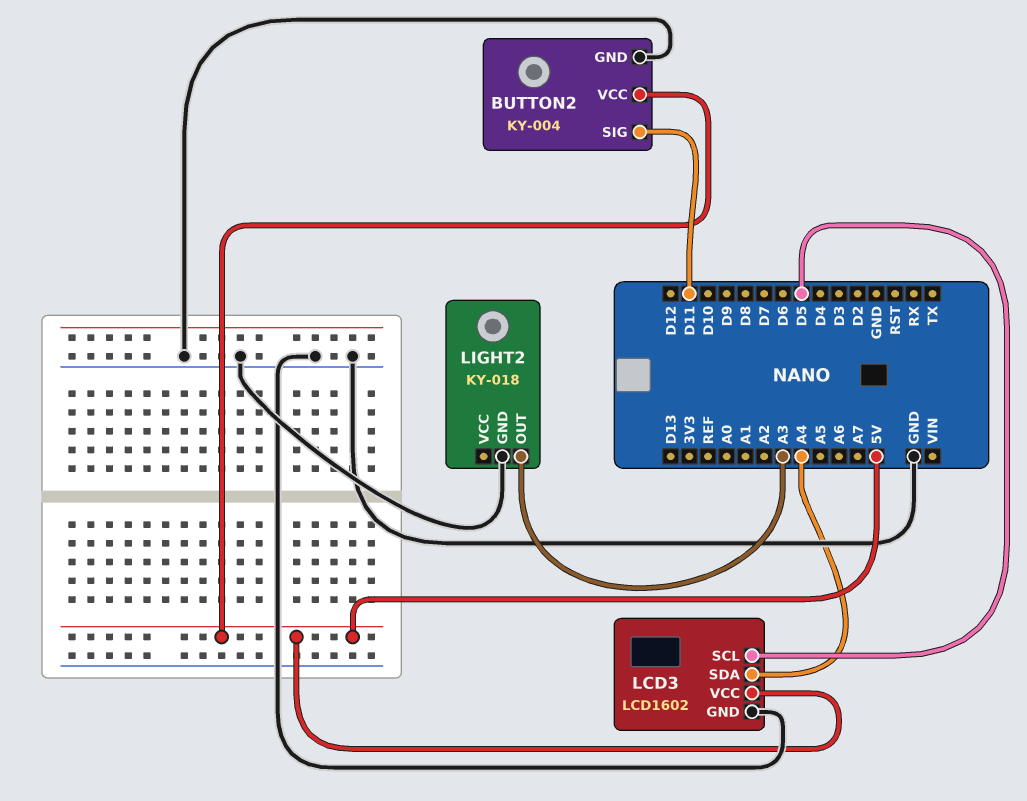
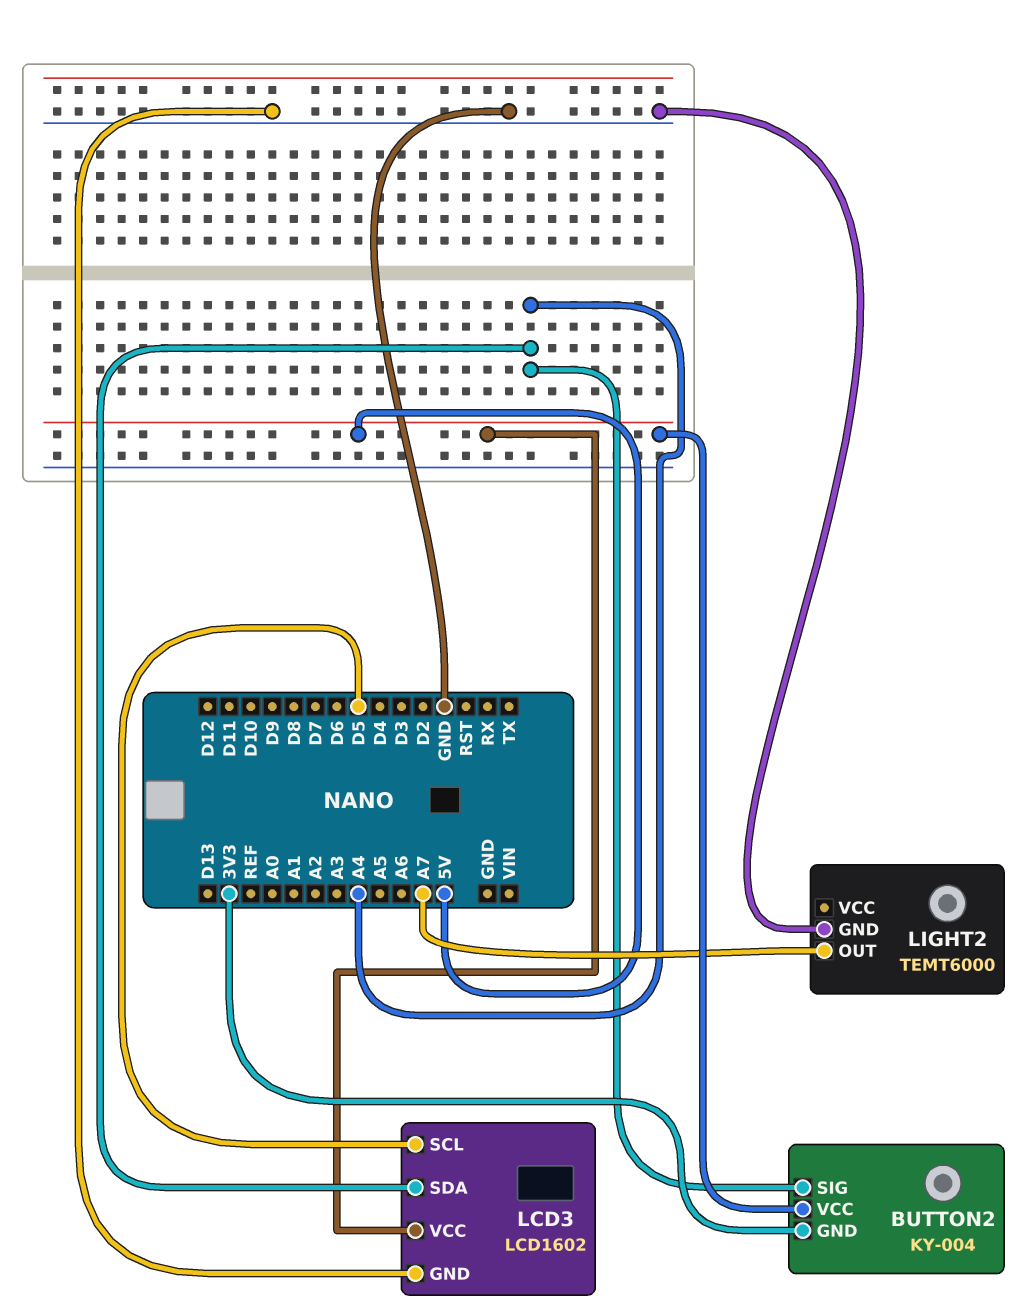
BUTTON2 pin GND: GND -> 3V3
BUTTON2 pin SIG: D11 -> A4
LIGHT2: KY-018 -> TEMT6000
LIGHT2 pin OUT: A3 -> A7

